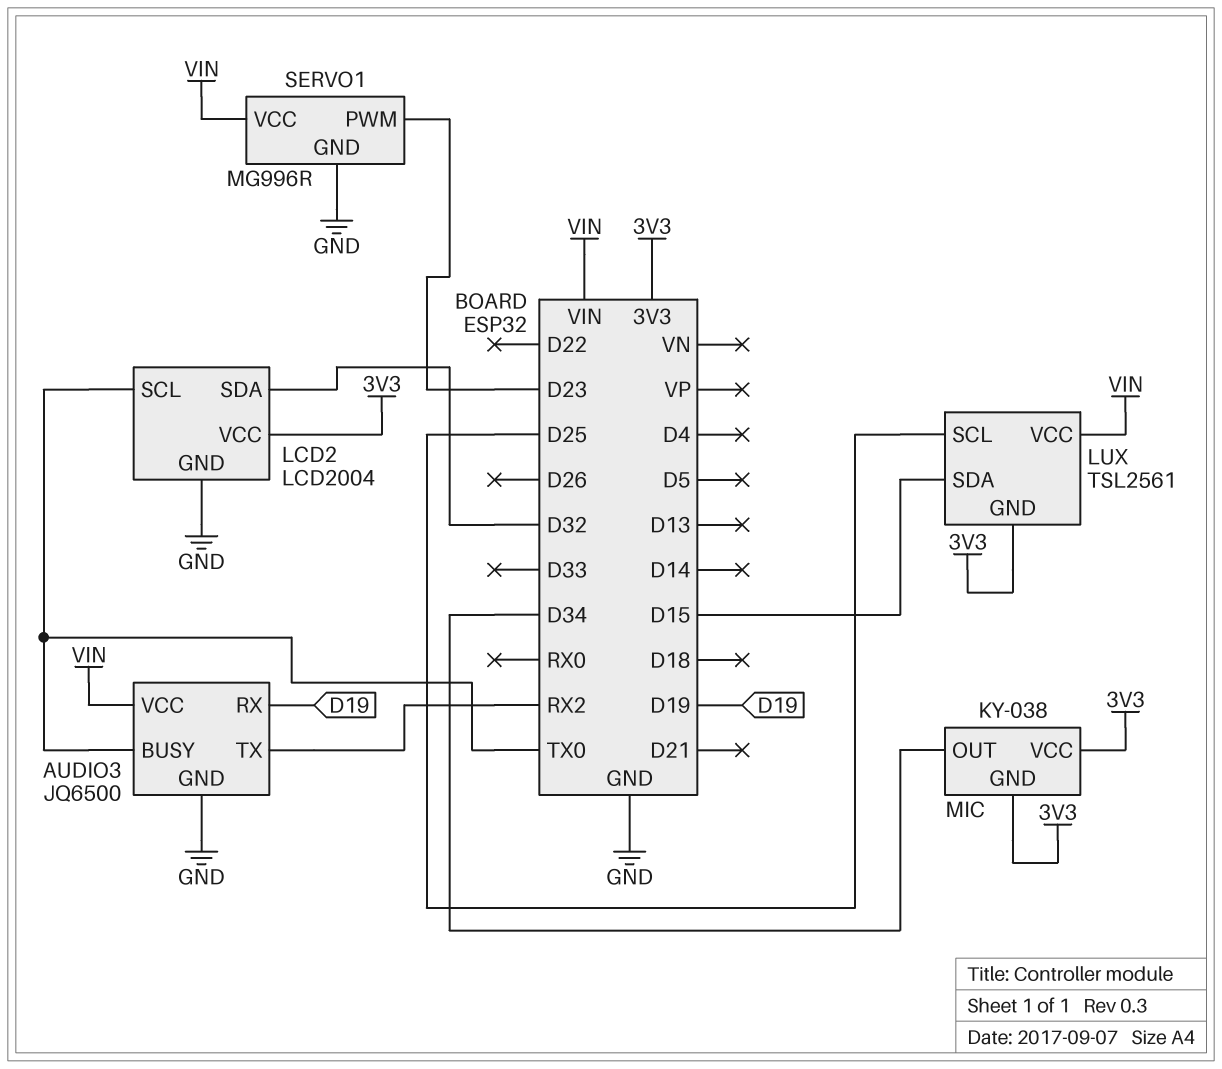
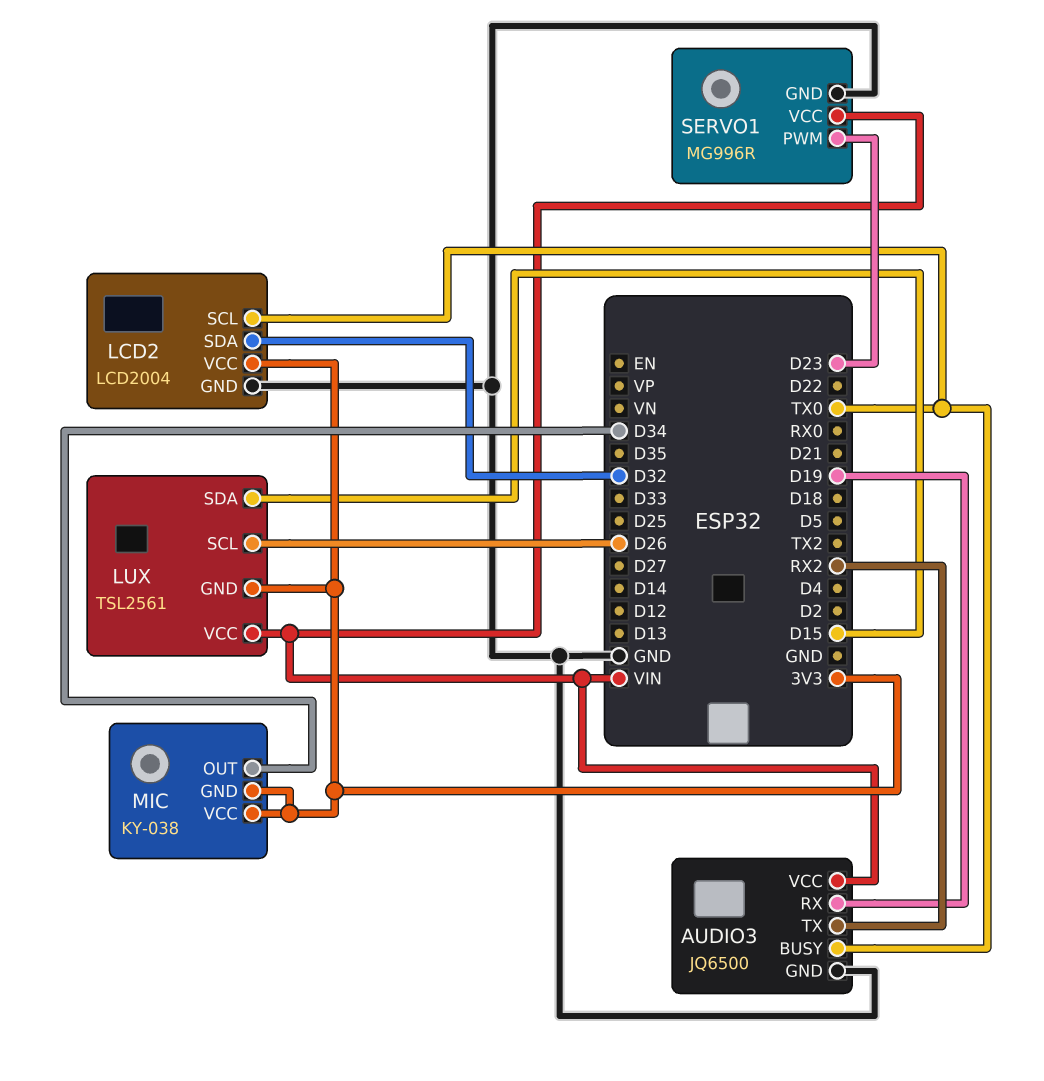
LUX pin SCL: D25 -> D26

